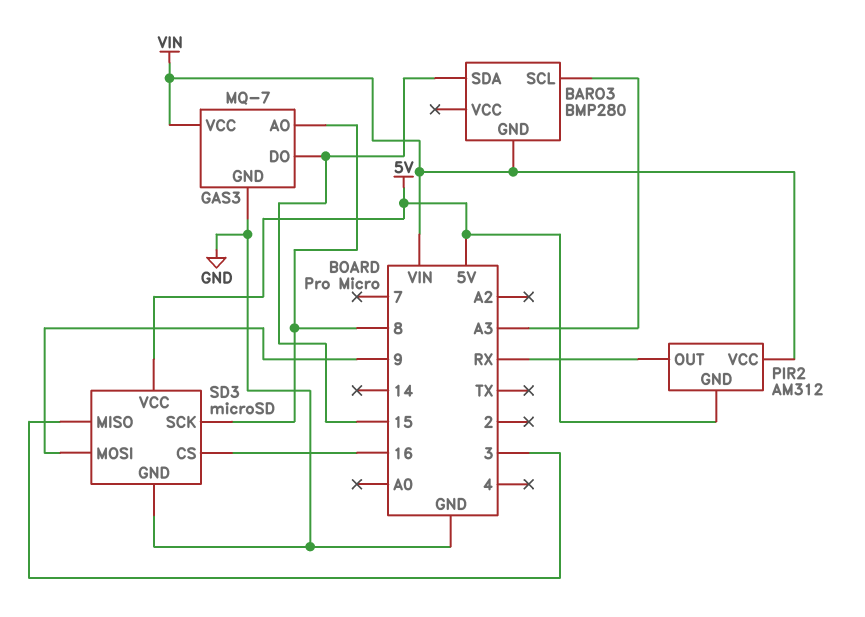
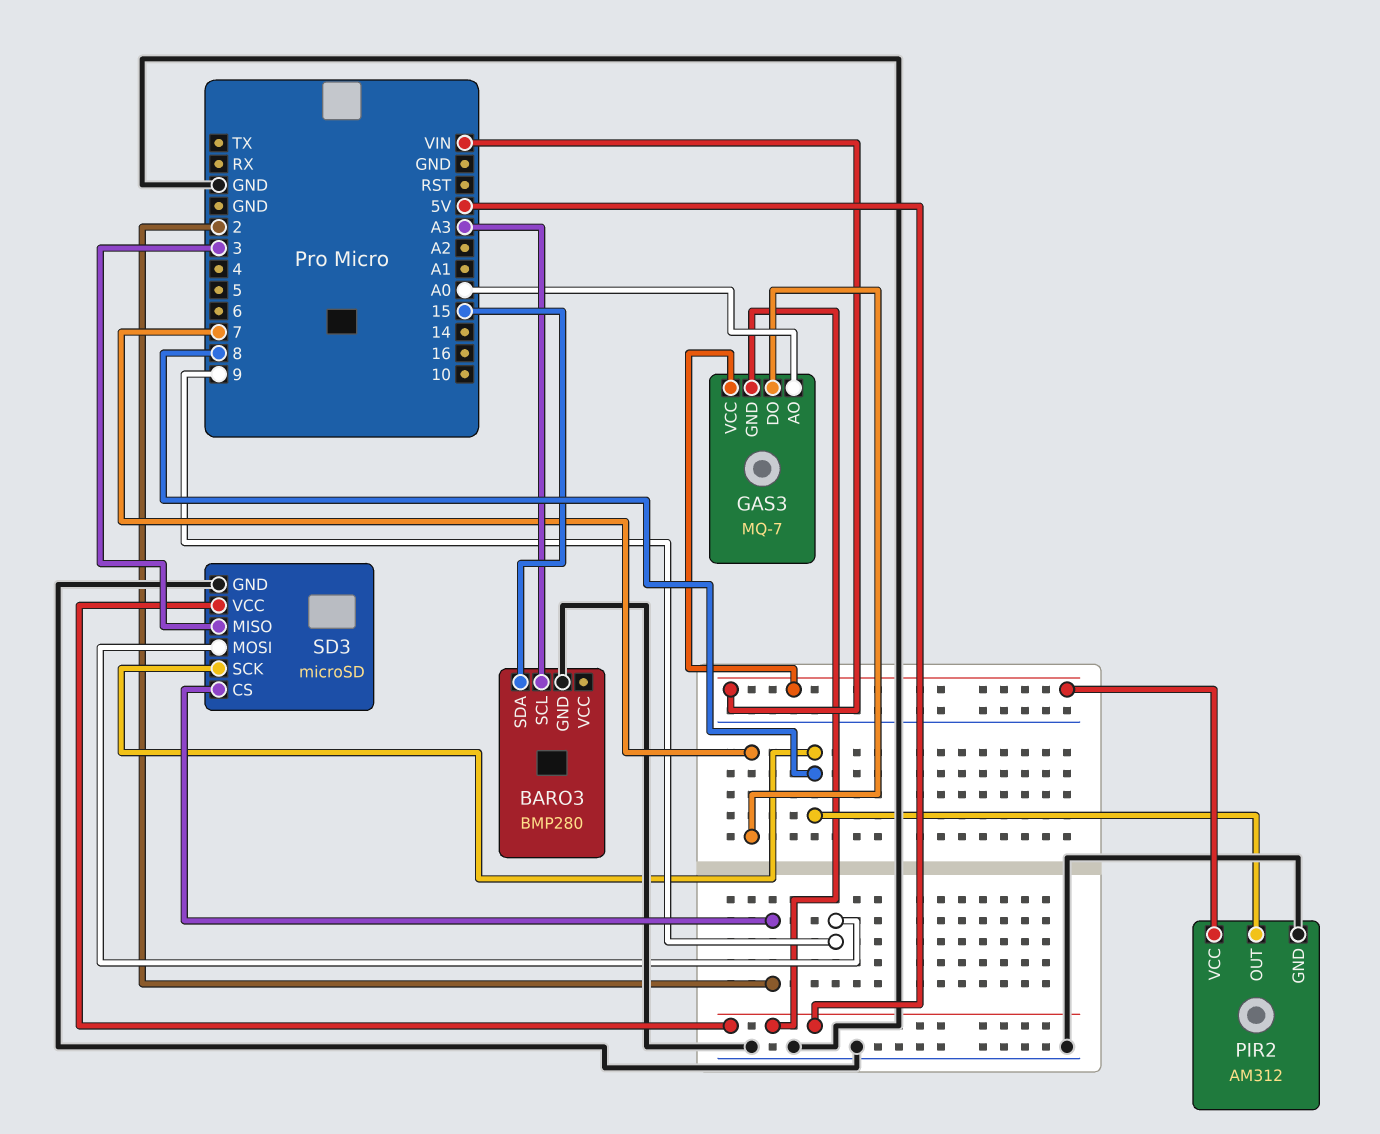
BARO3 pin GND: VIN -> GND
GAS3 pin AO: 8 -> A0
GAS3 pin DO: 15 -> 7
GAS3 pin GND: GND -> 5V
PIR2 pin GND: 5V -> GND
PIR2 pin OUT: RX -> 8
SD3 pin CS: 16 -> 2

